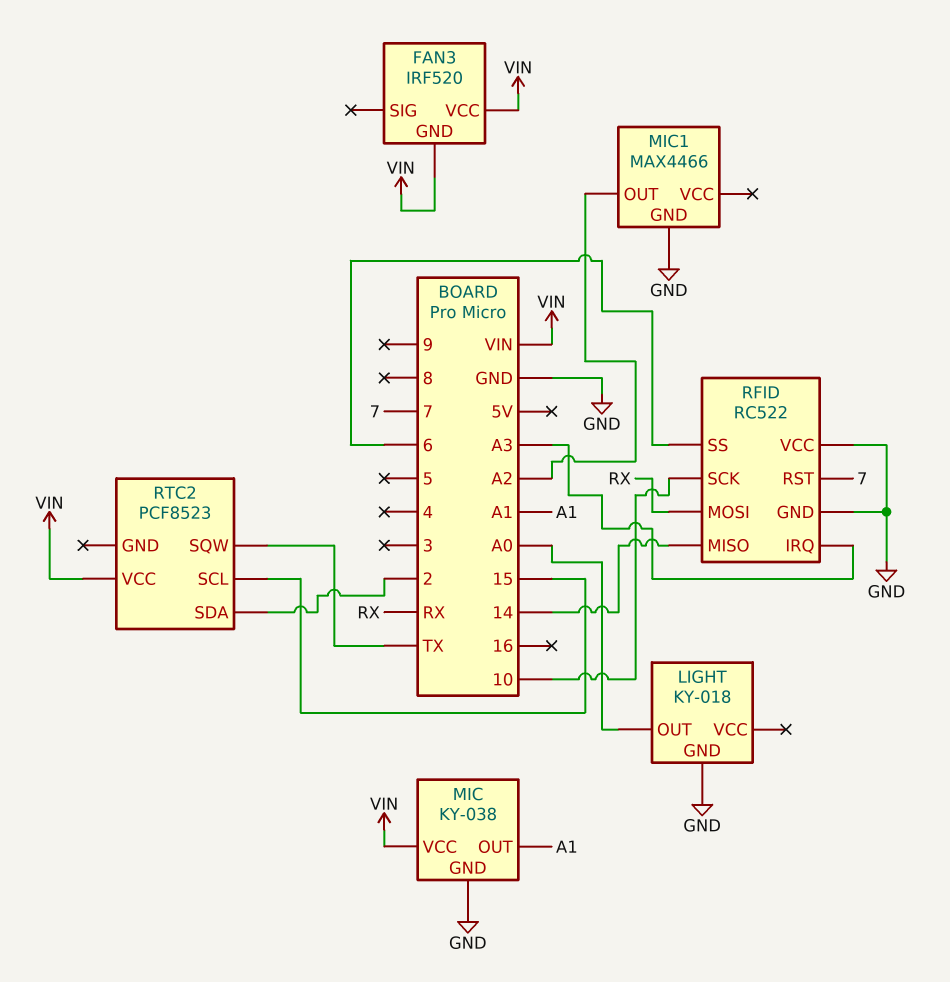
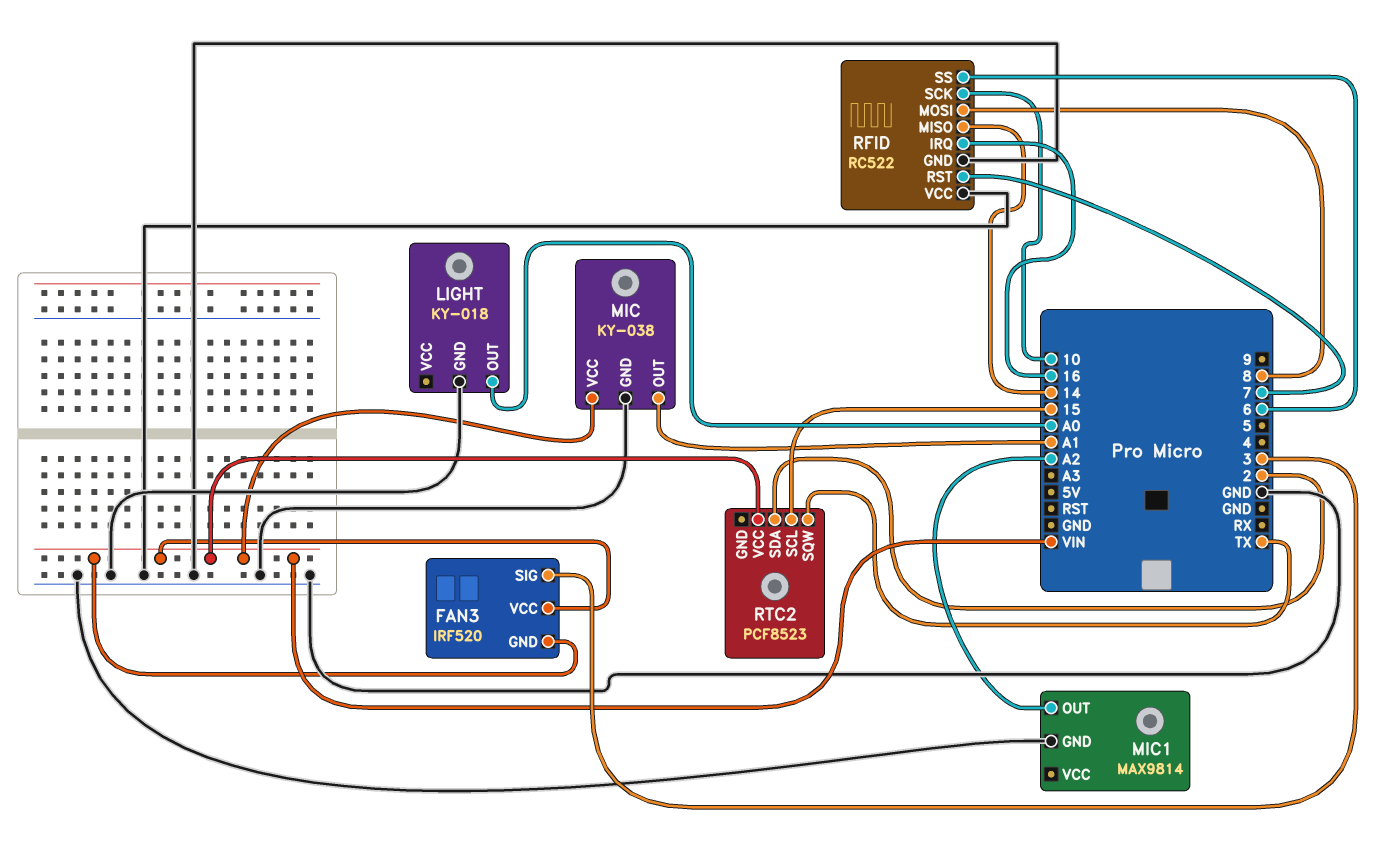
FAN3 pin SIG: none -> 3
MIC1: MAX4466 -> MAX9814
RFID pin IRQ: A3 -> 16
RFID pin MOSI: RX -> 8

